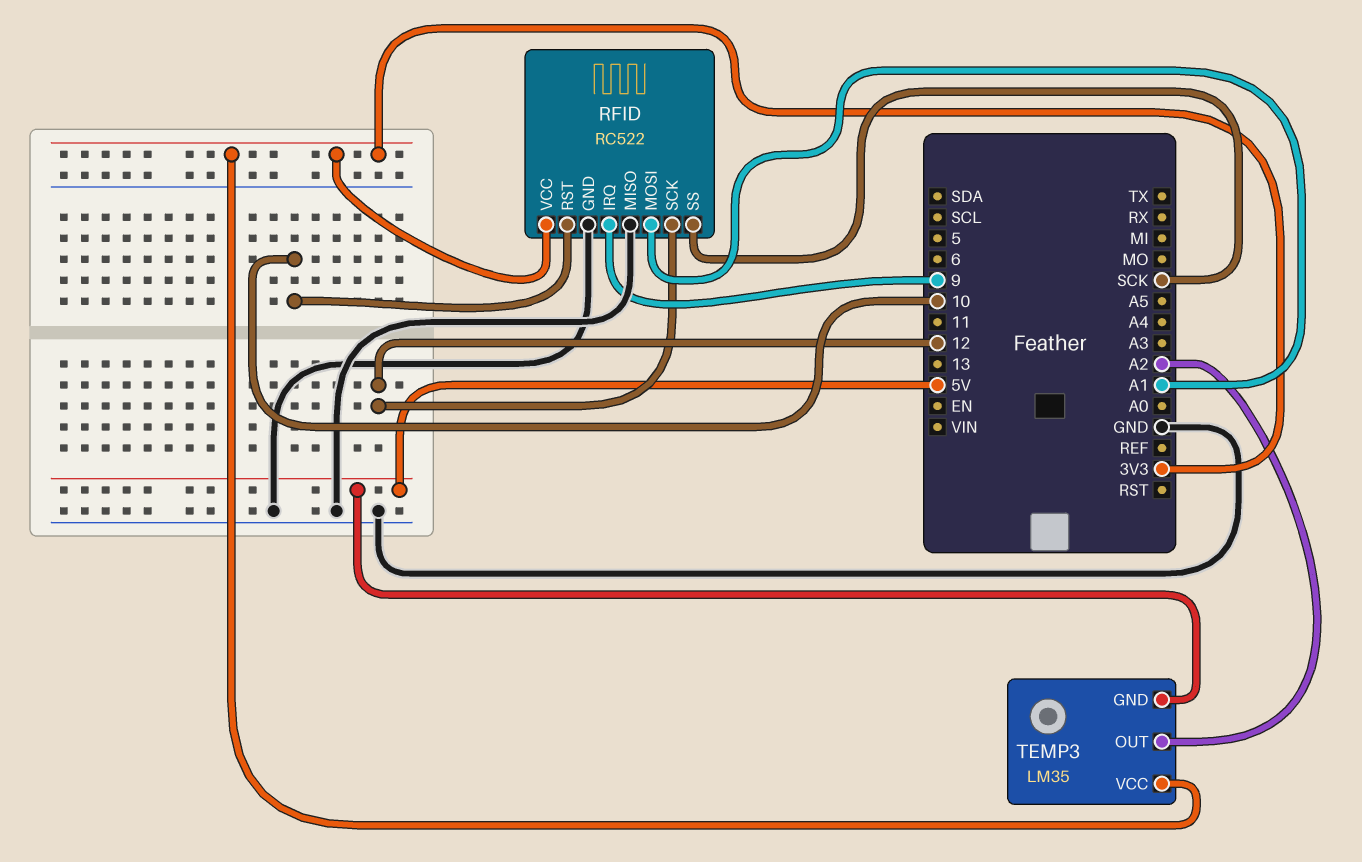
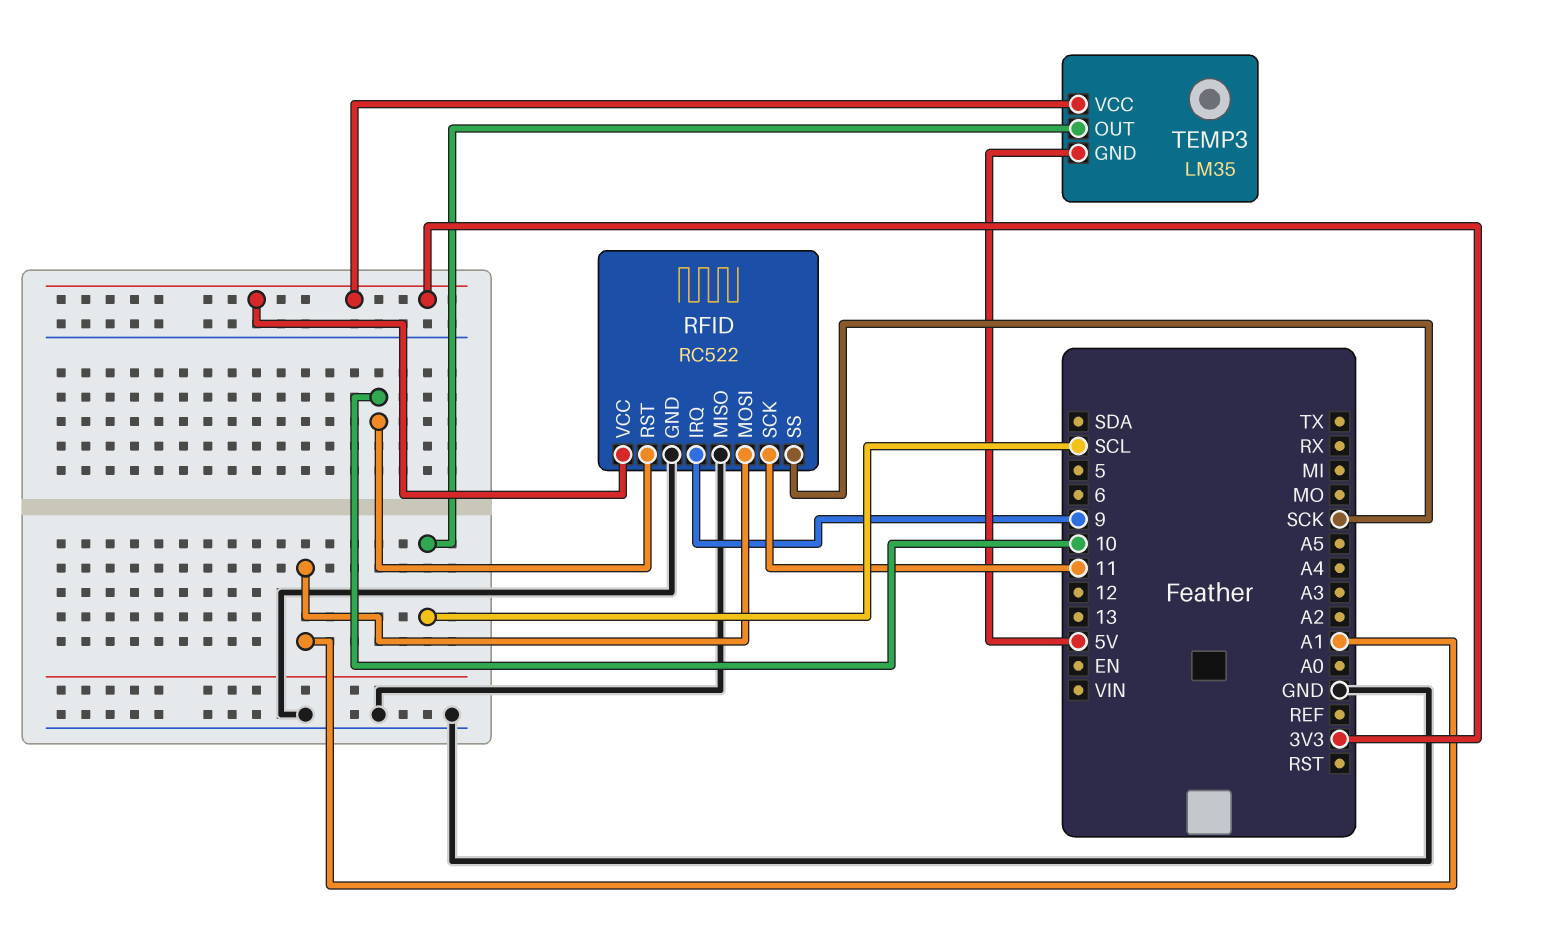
RFID pin SCK: 12 -> 11
TEMP3 pin OUT: A2 -> SCL

